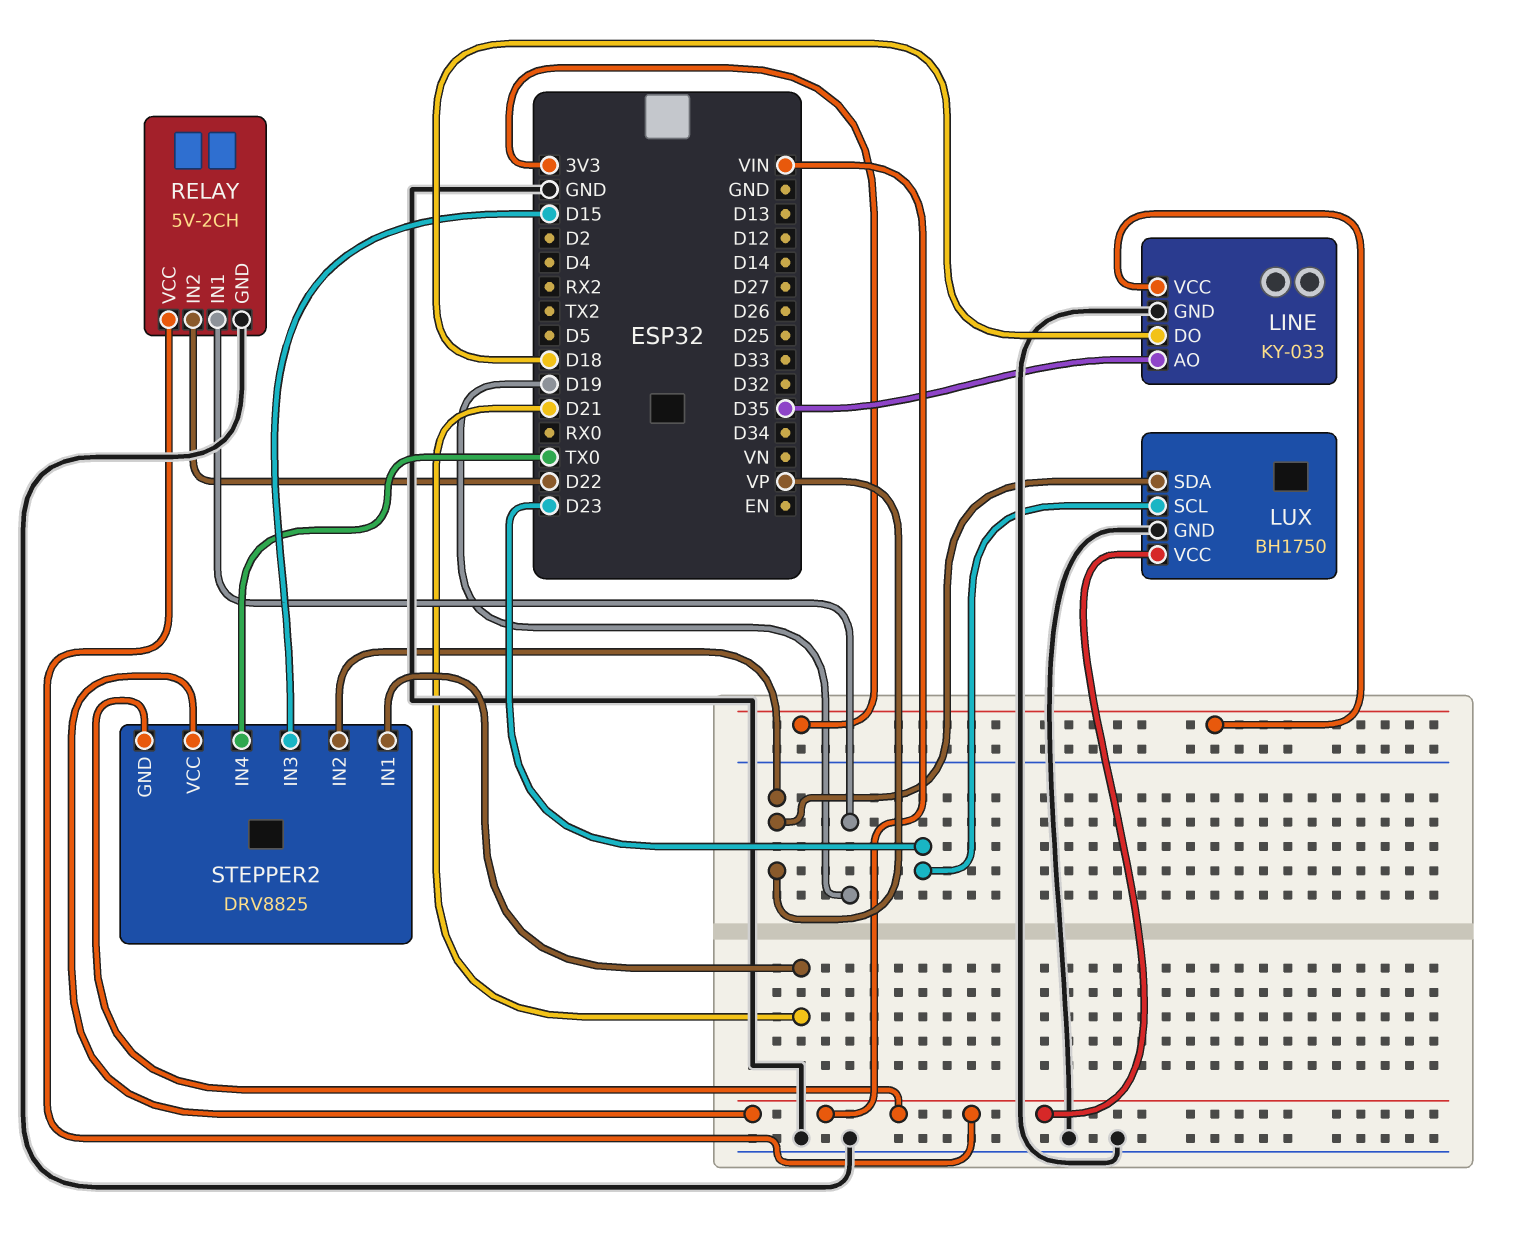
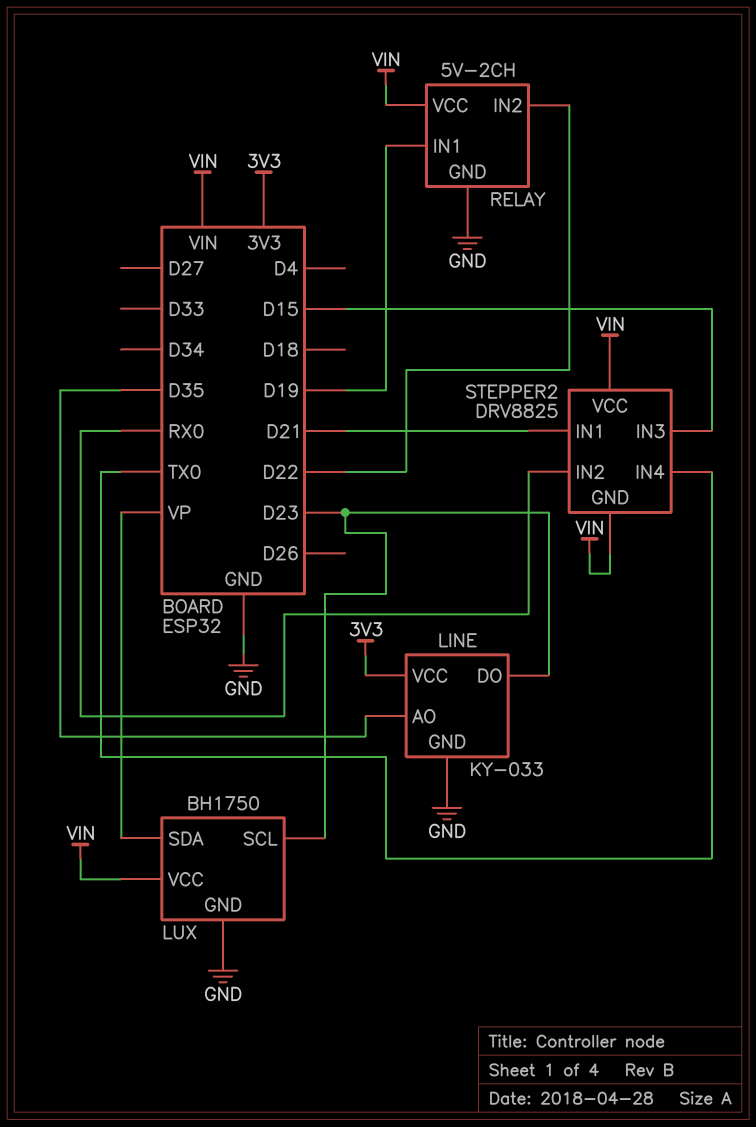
LINE pin DO: D18 -> D23
STEPPER2 pin IN2: VP -> RX0

